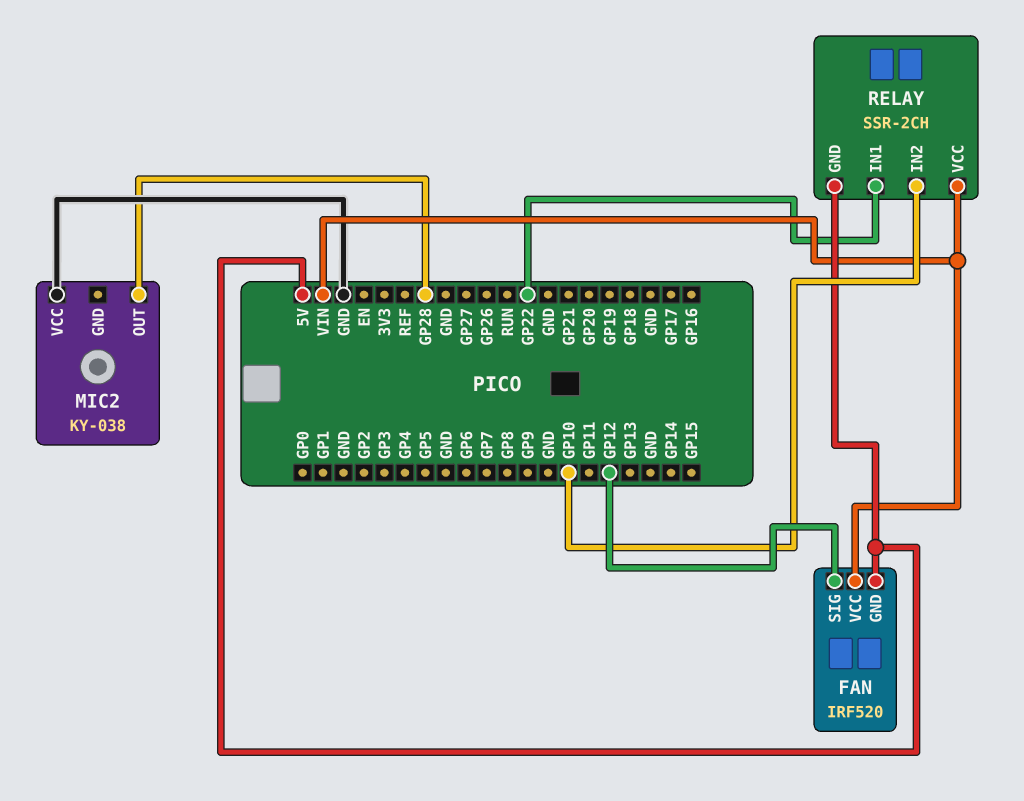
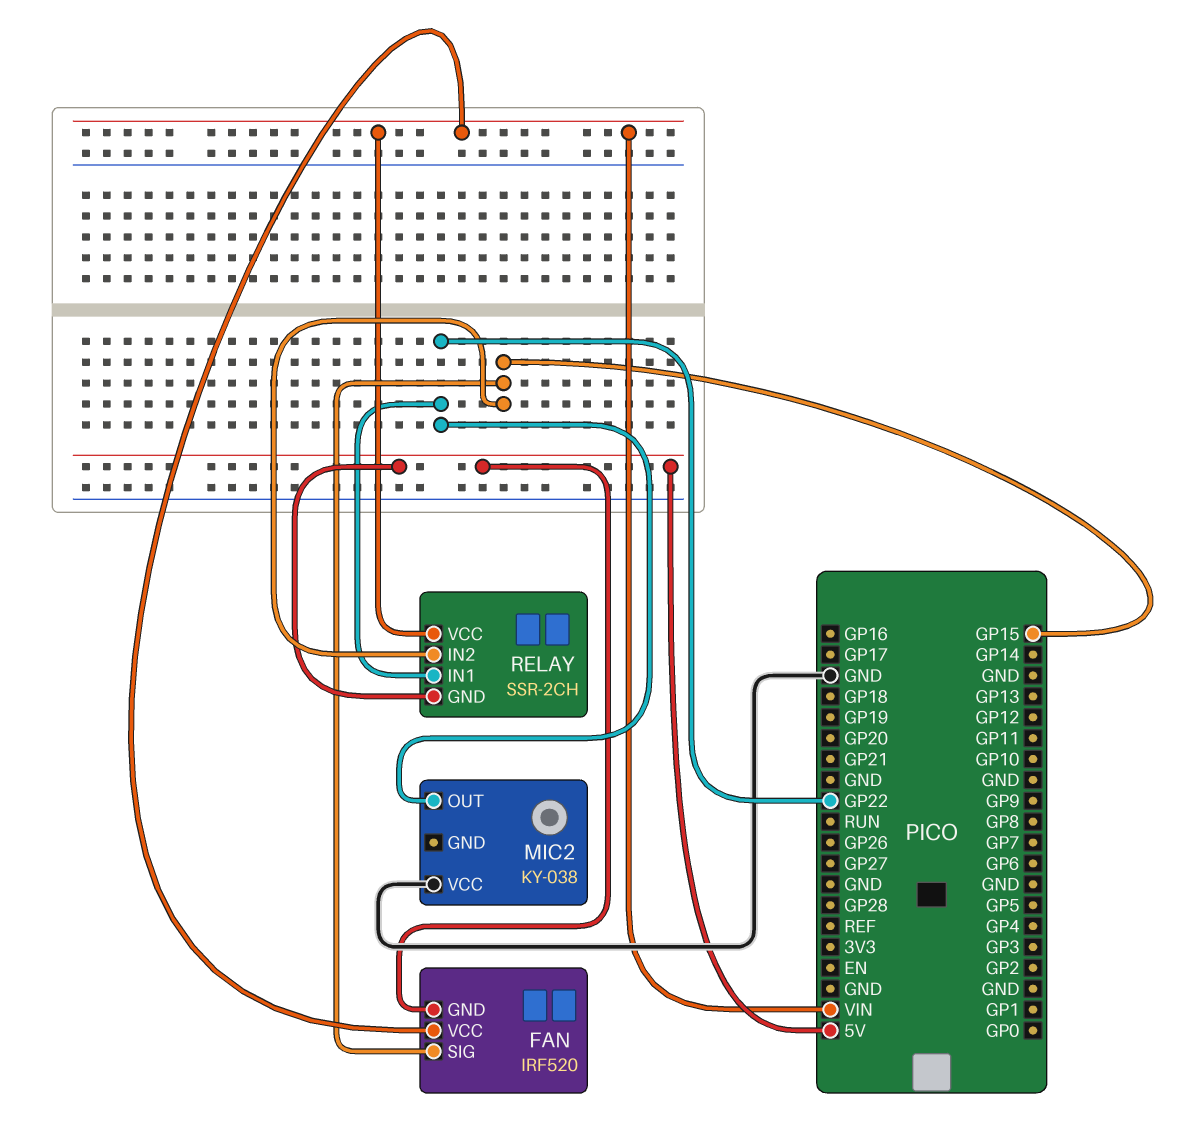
FAN pin SIG: GP12 -> GP15
MIC2 pin OUT: GP28 -> GP22
RELAY pin IN2: GP10 -> GP15

